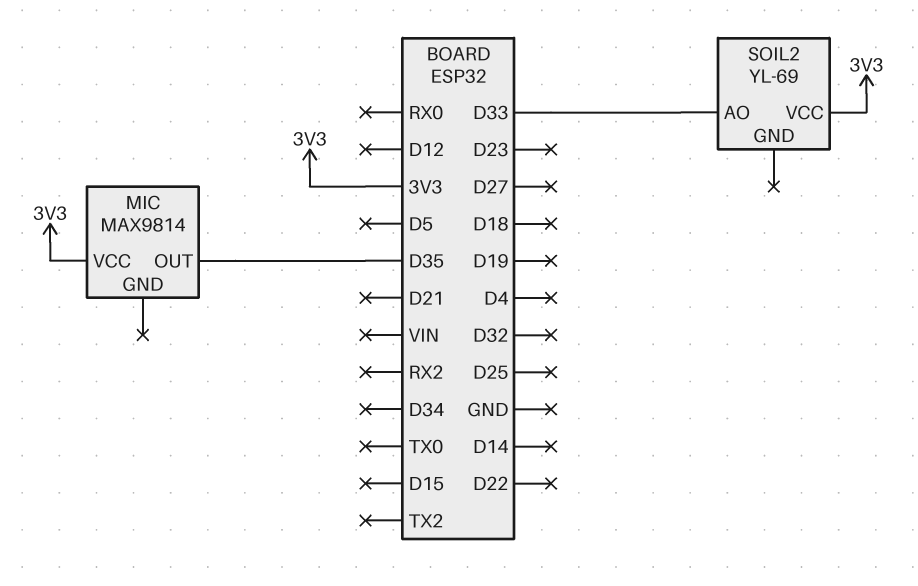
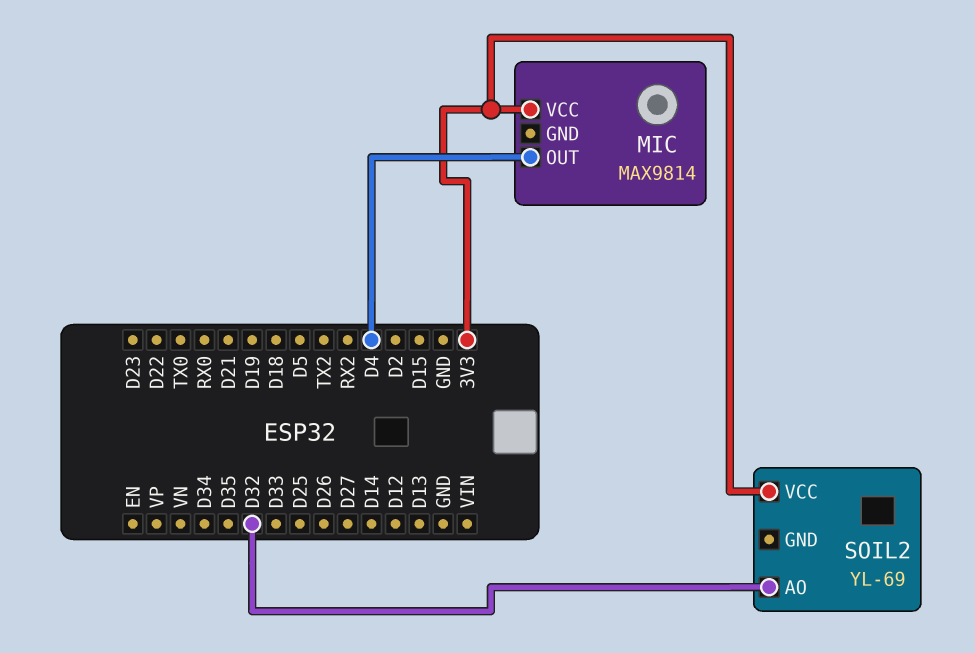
MIC pin OUT: D35 -> D4
SOIL2 pin AO: D33 -> D32

